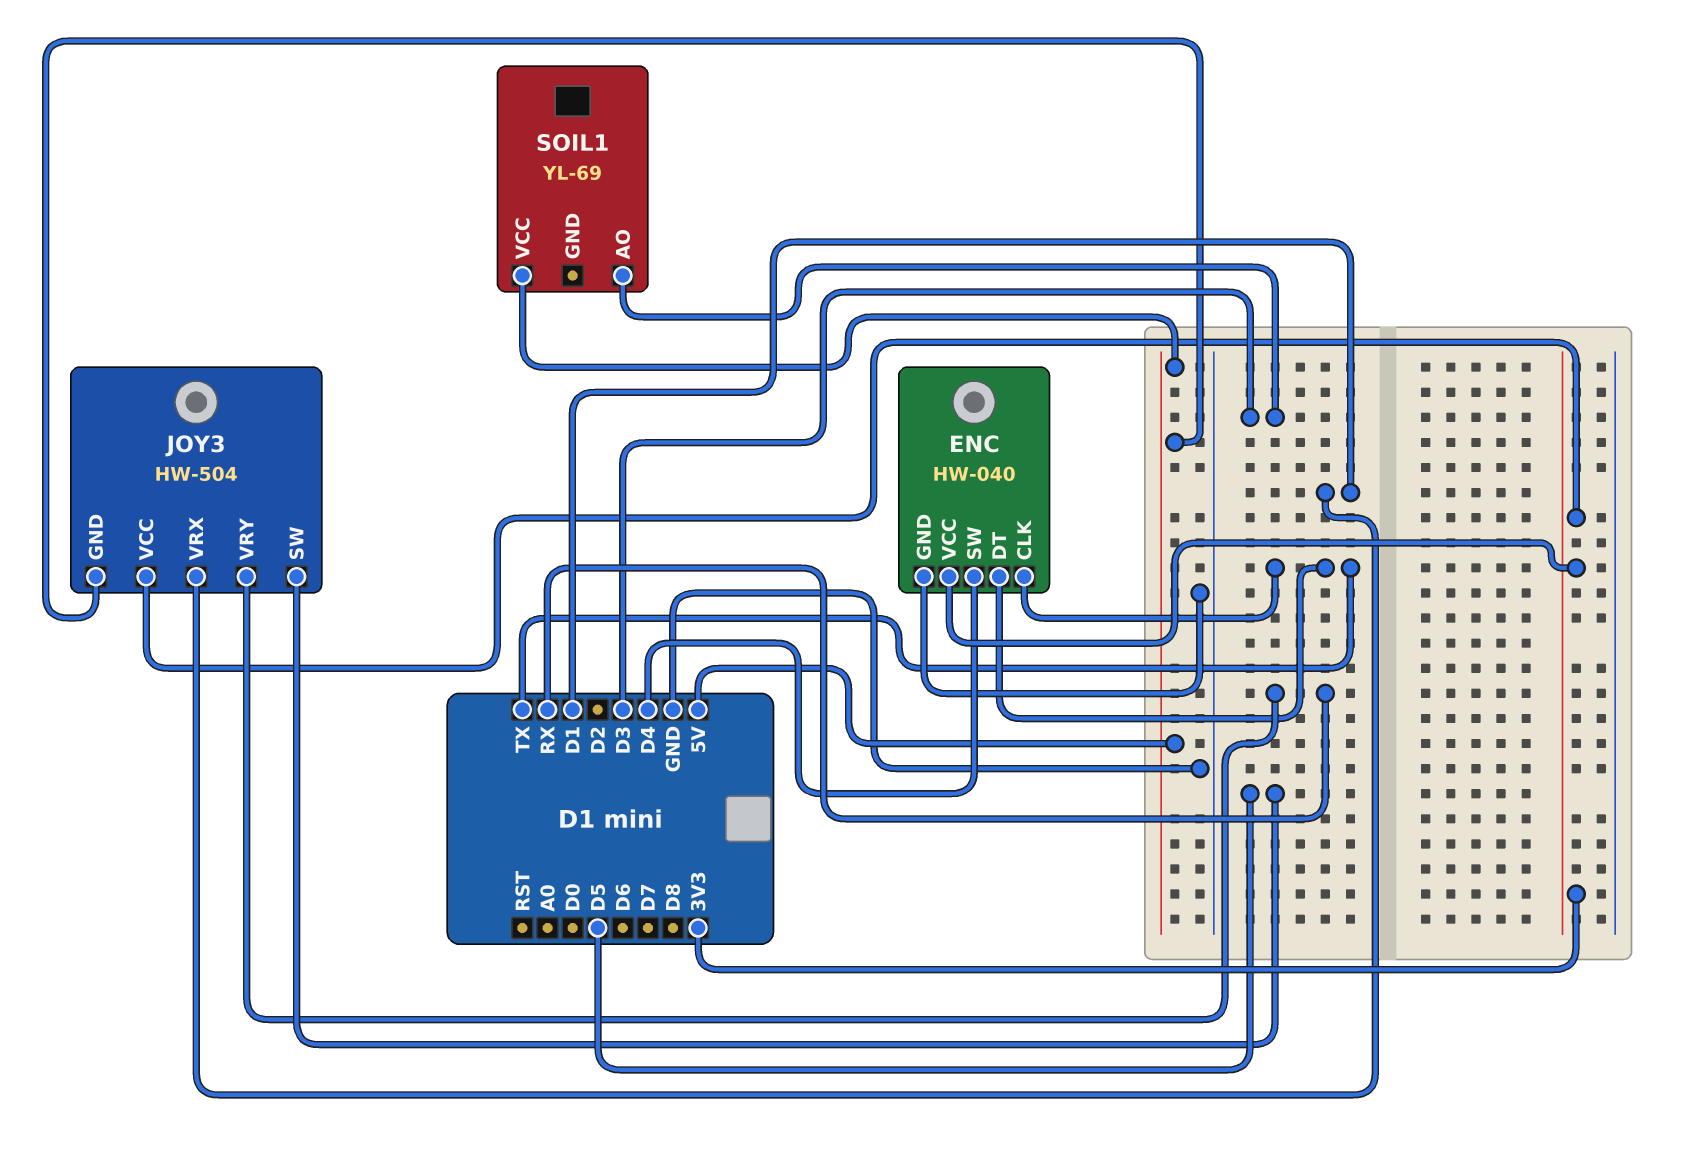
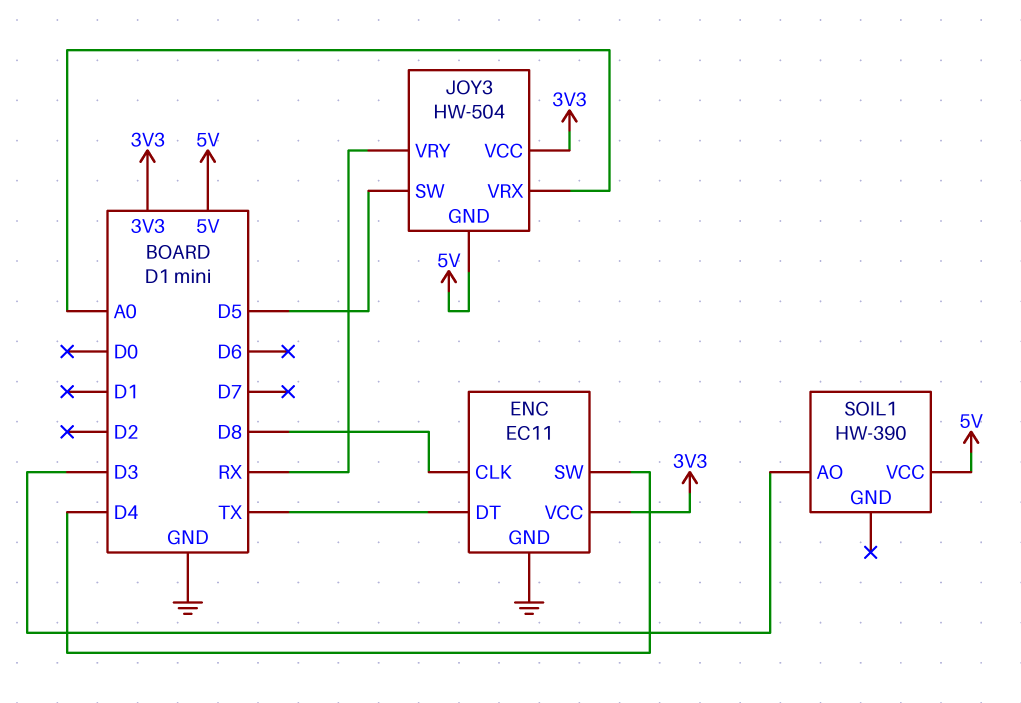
ENC: HW-040 -> EC11
ENC pin CLK: TX -> D8
JOY3 pin VRX: D1 -> A0
SOIL1: YL-69 -> HW-390

